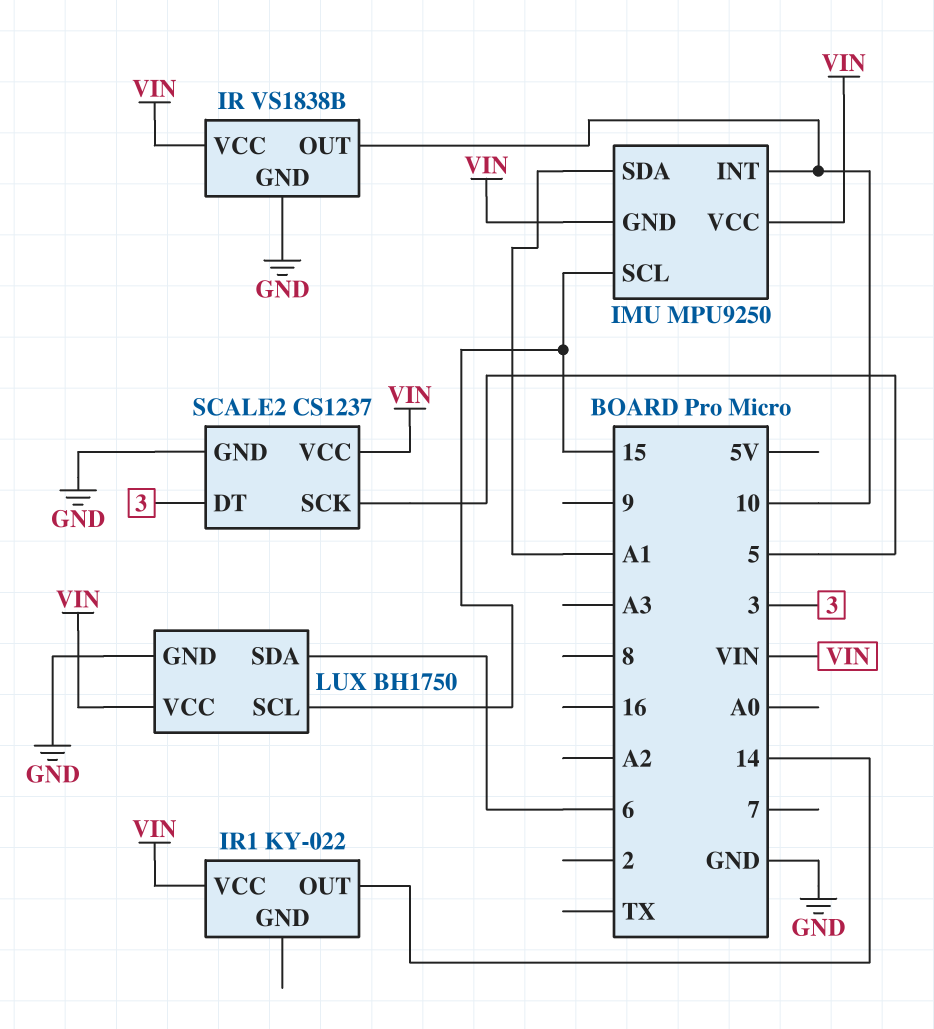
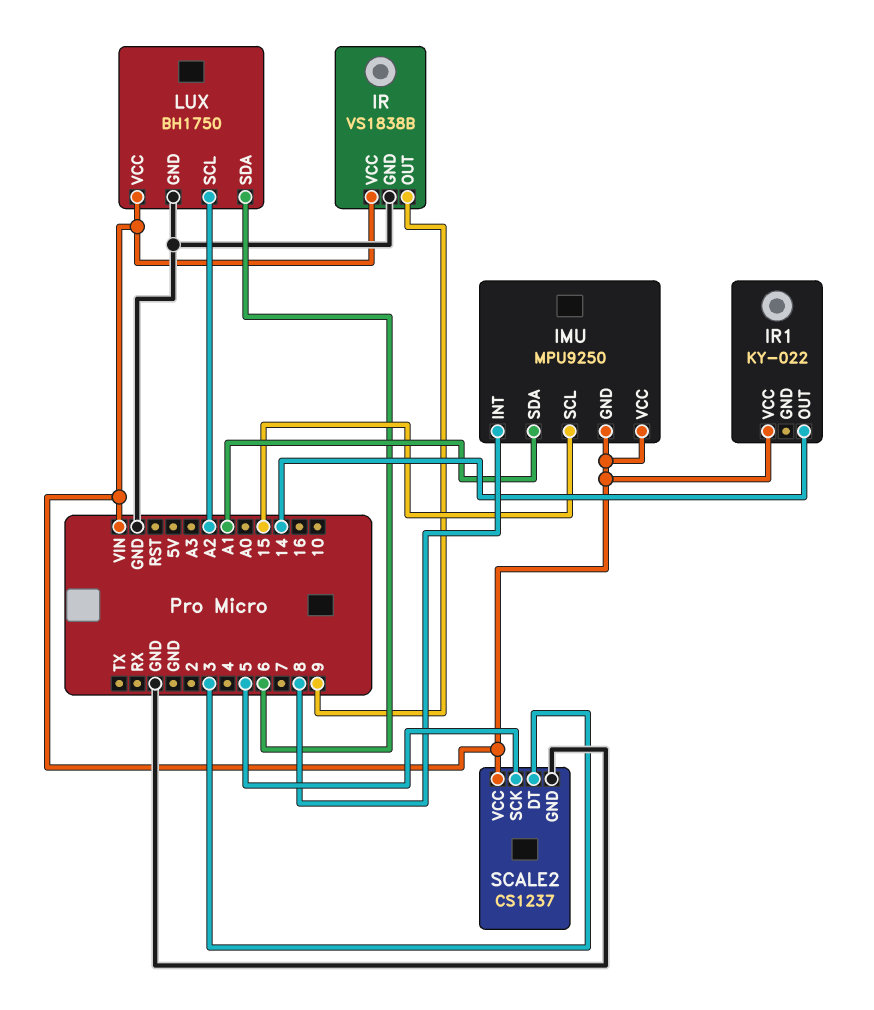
IMU pin INT: 10 -> 8
IR pin OUT: 10 -> 9
LUX pin SCL: 15 -> A2

